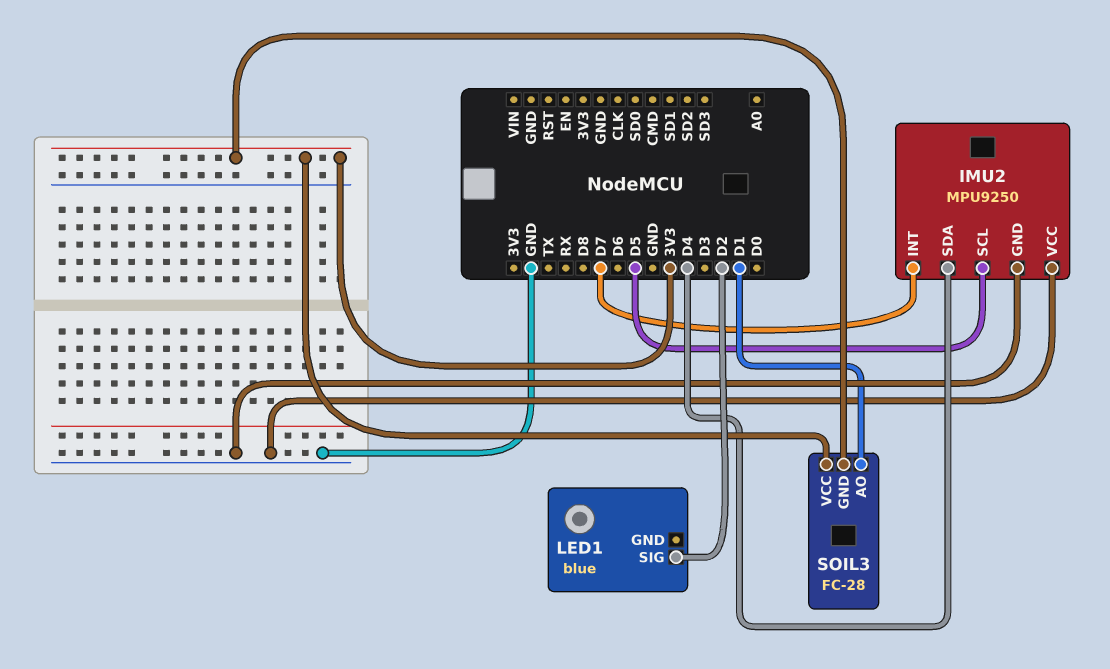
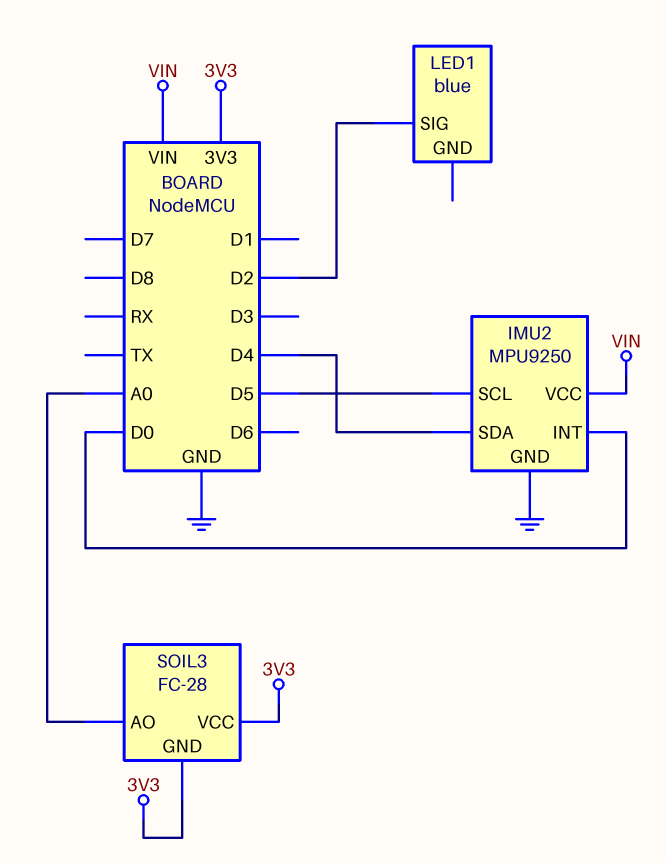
IMU2 pin INT: D7 -> D0
IMU2 pin VCC: GND -> VIN
SOIL3 pin AO: D1 -> A0

